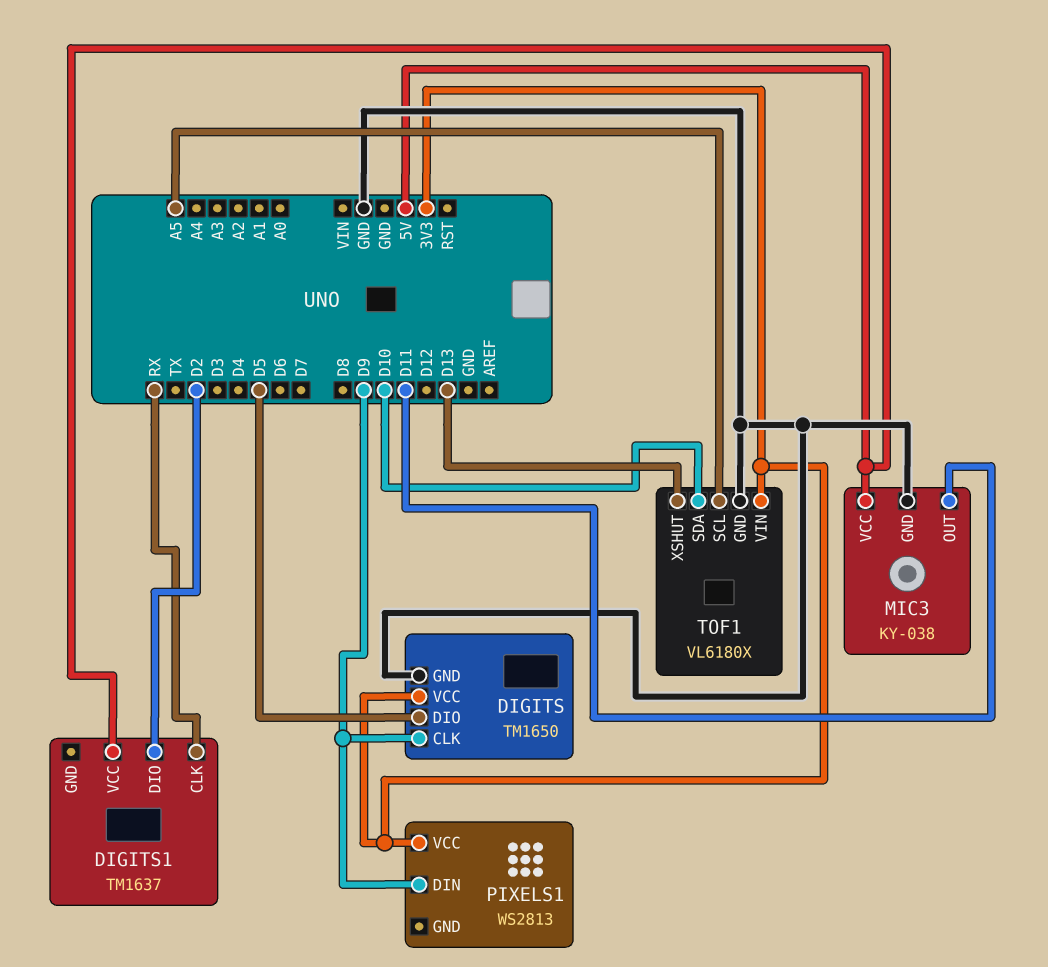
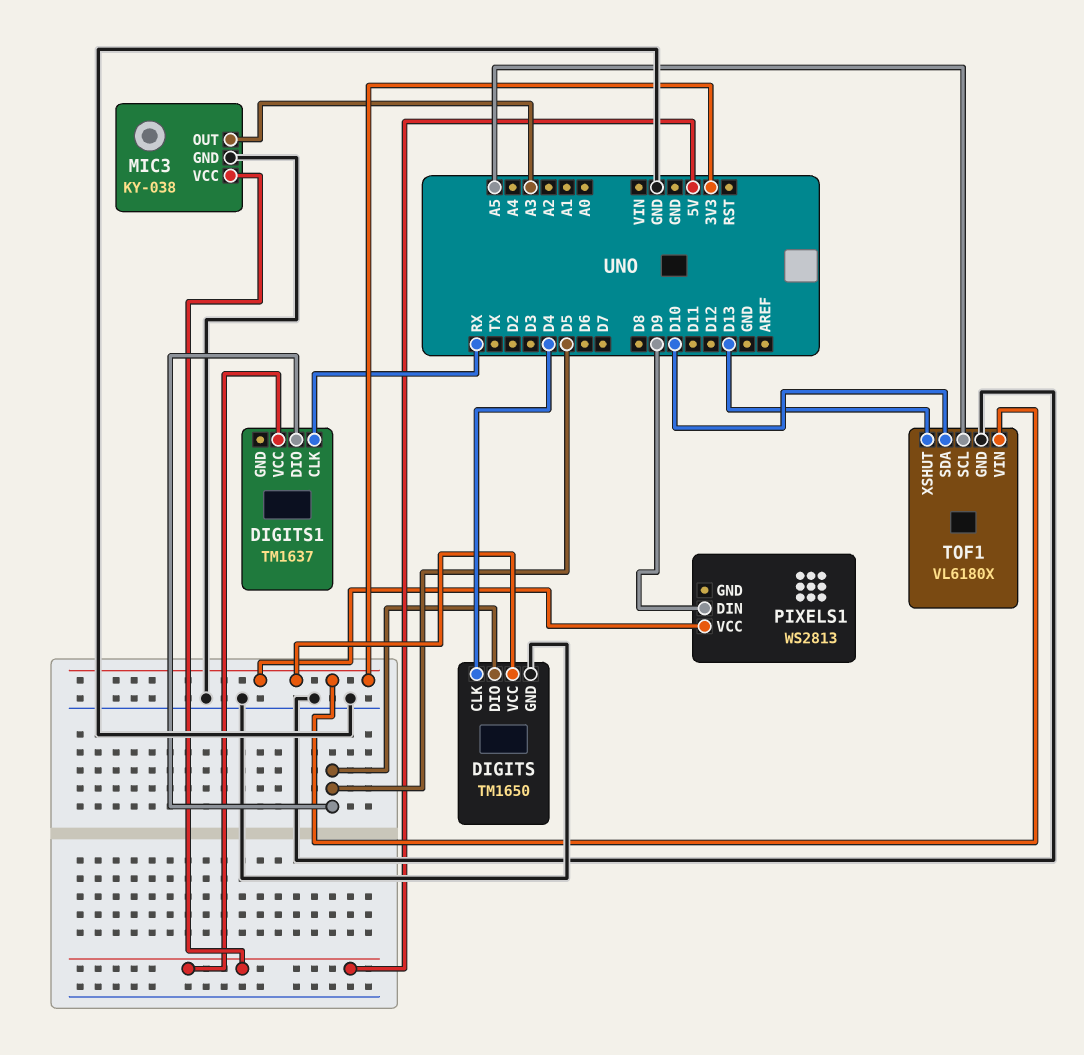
DIGITS pin CLK: D9 -> D4
DIGITS1 pin DIO: D2 -> D5
MIC3 pin OUT: D11 -> A3

